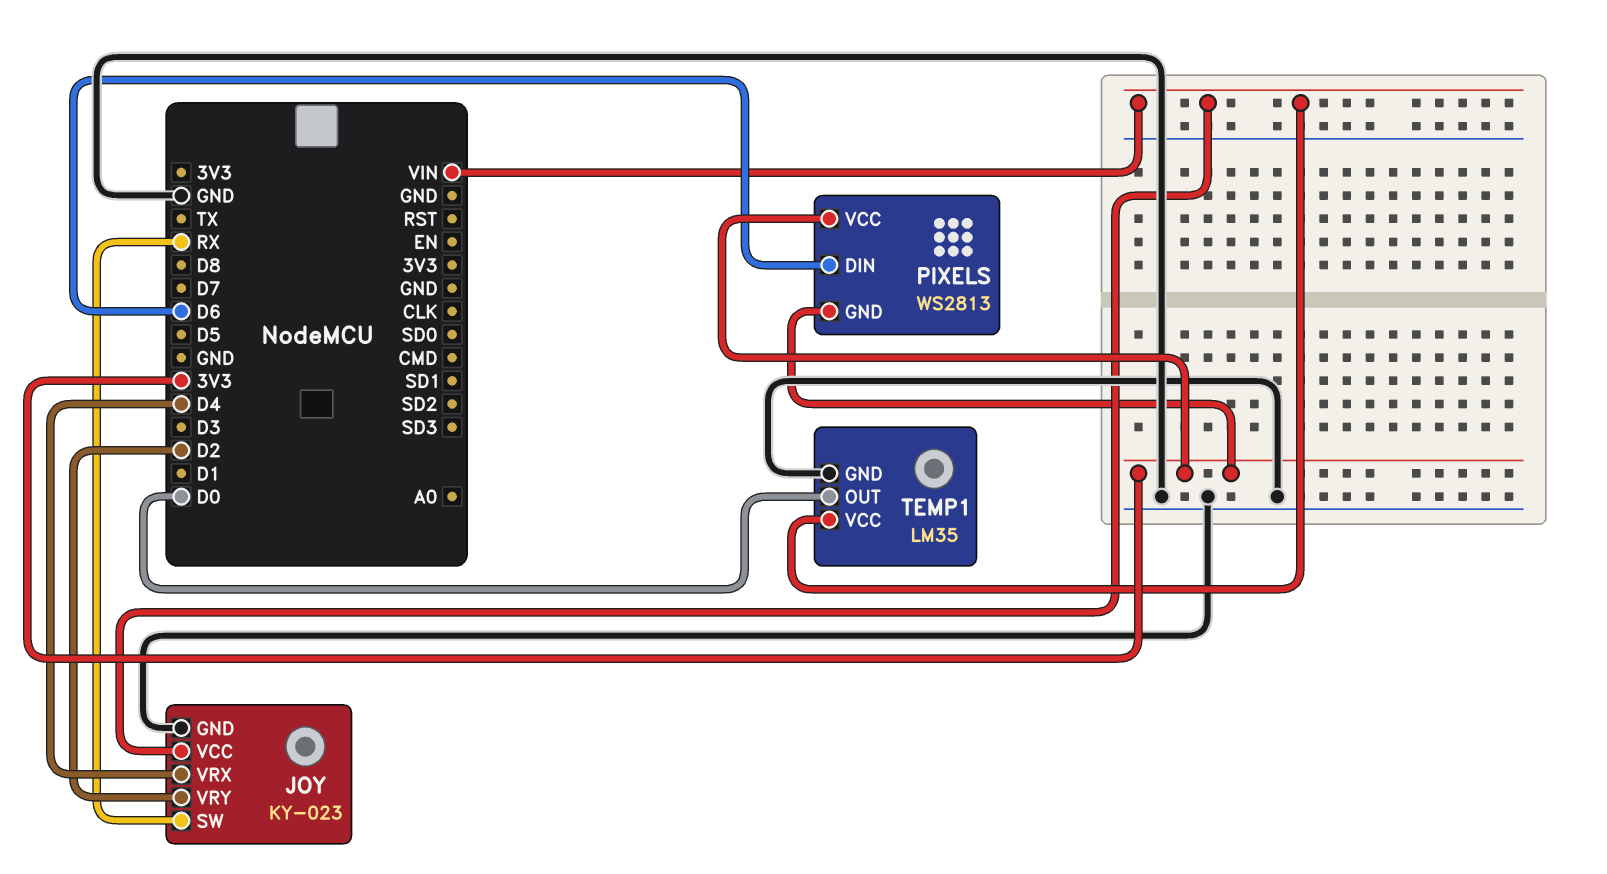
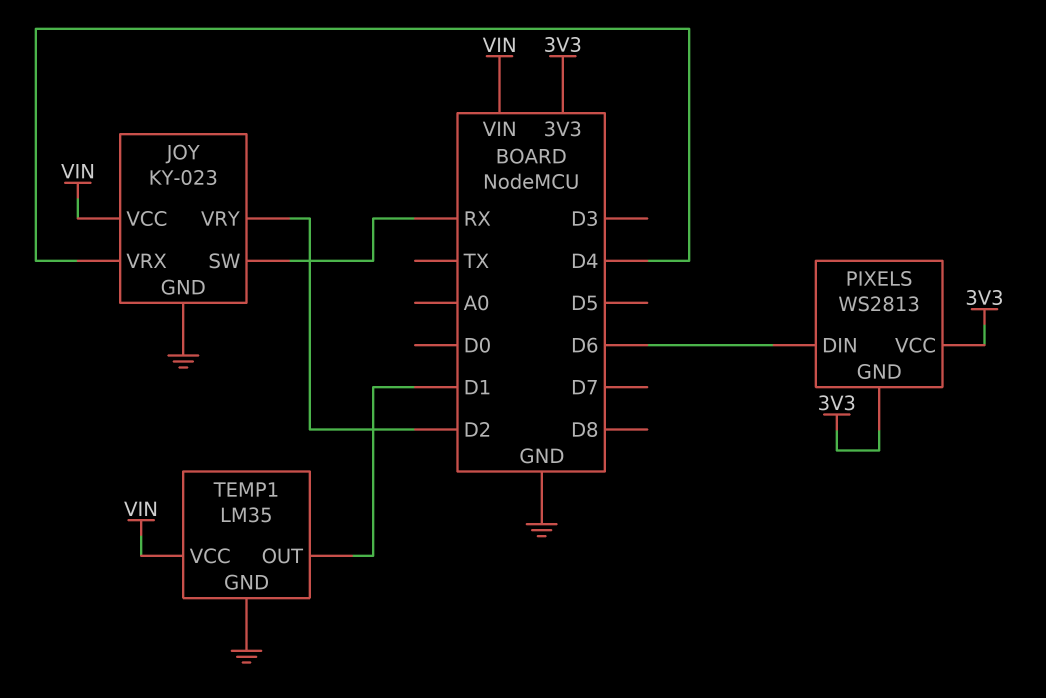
TEMP1 pin OUT: D0 -> D1

